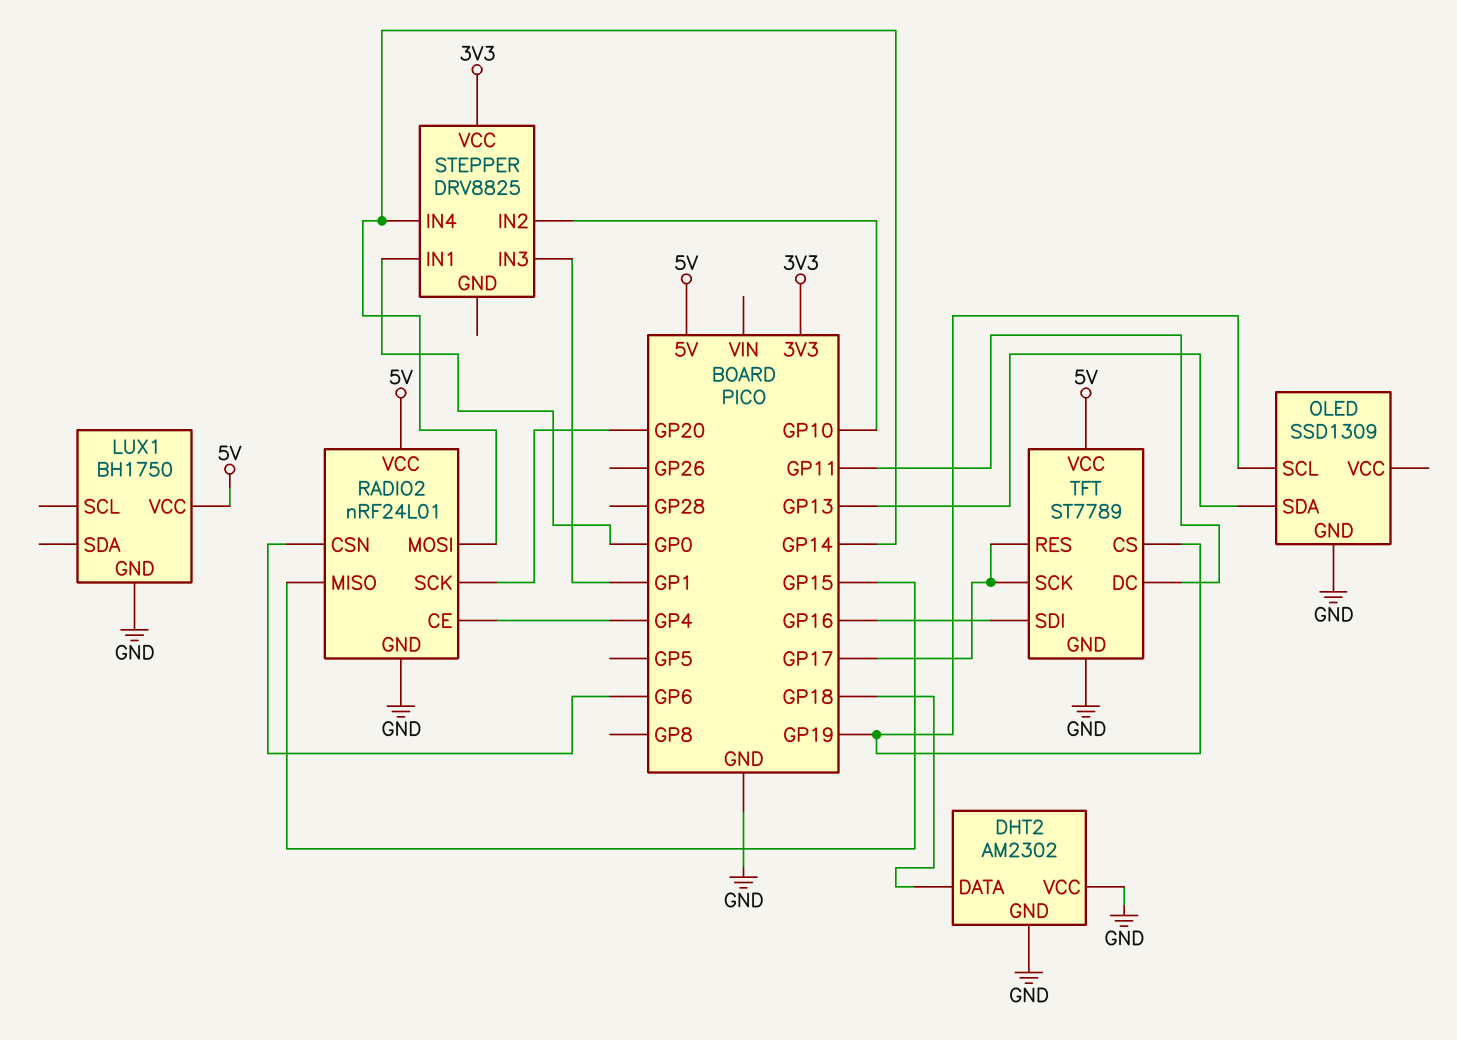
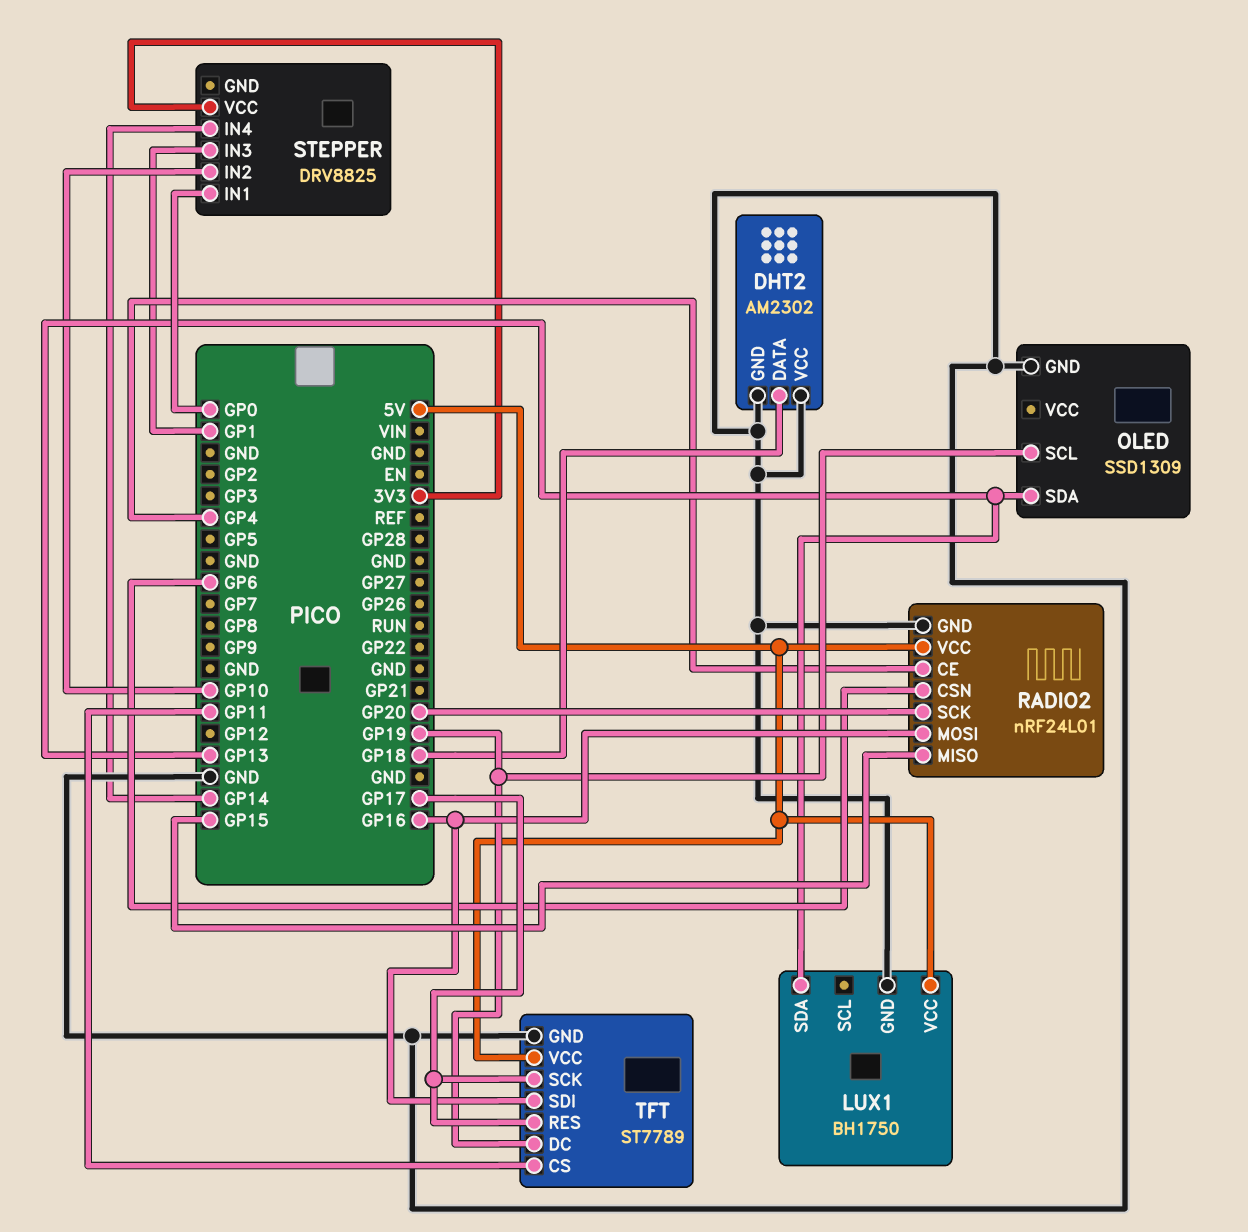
LUX1 pin SDA: none -> GP13
RADIO2 pin MOSI: GP14 -> GP16
TFT pin CS: GP19 -> GP11
TFT pin DC: GP11 -> GP19

